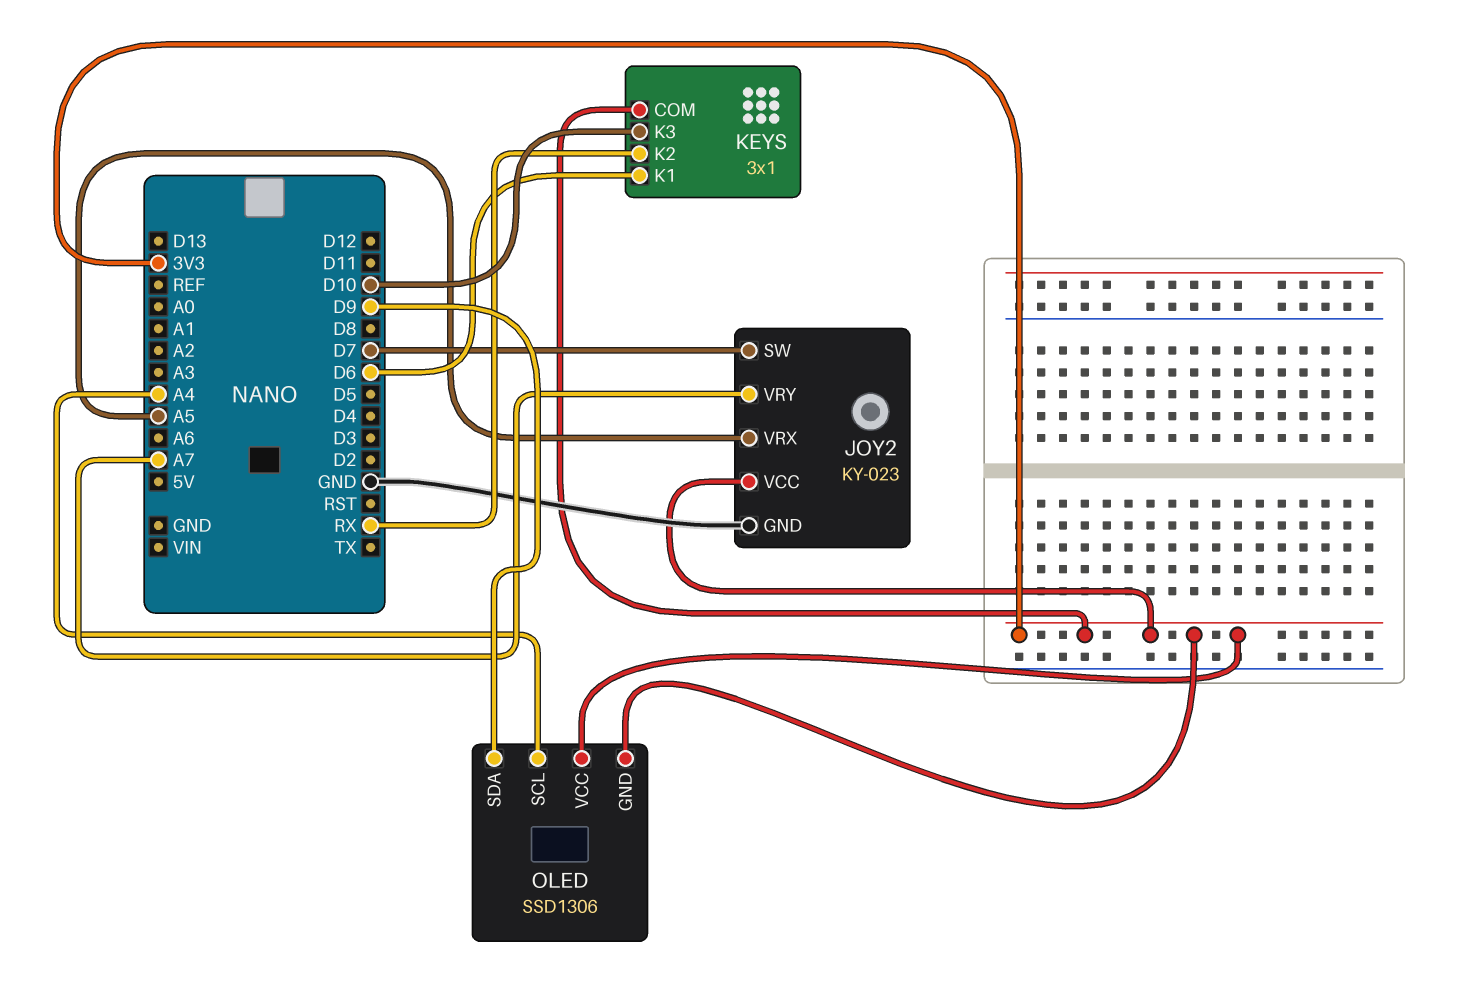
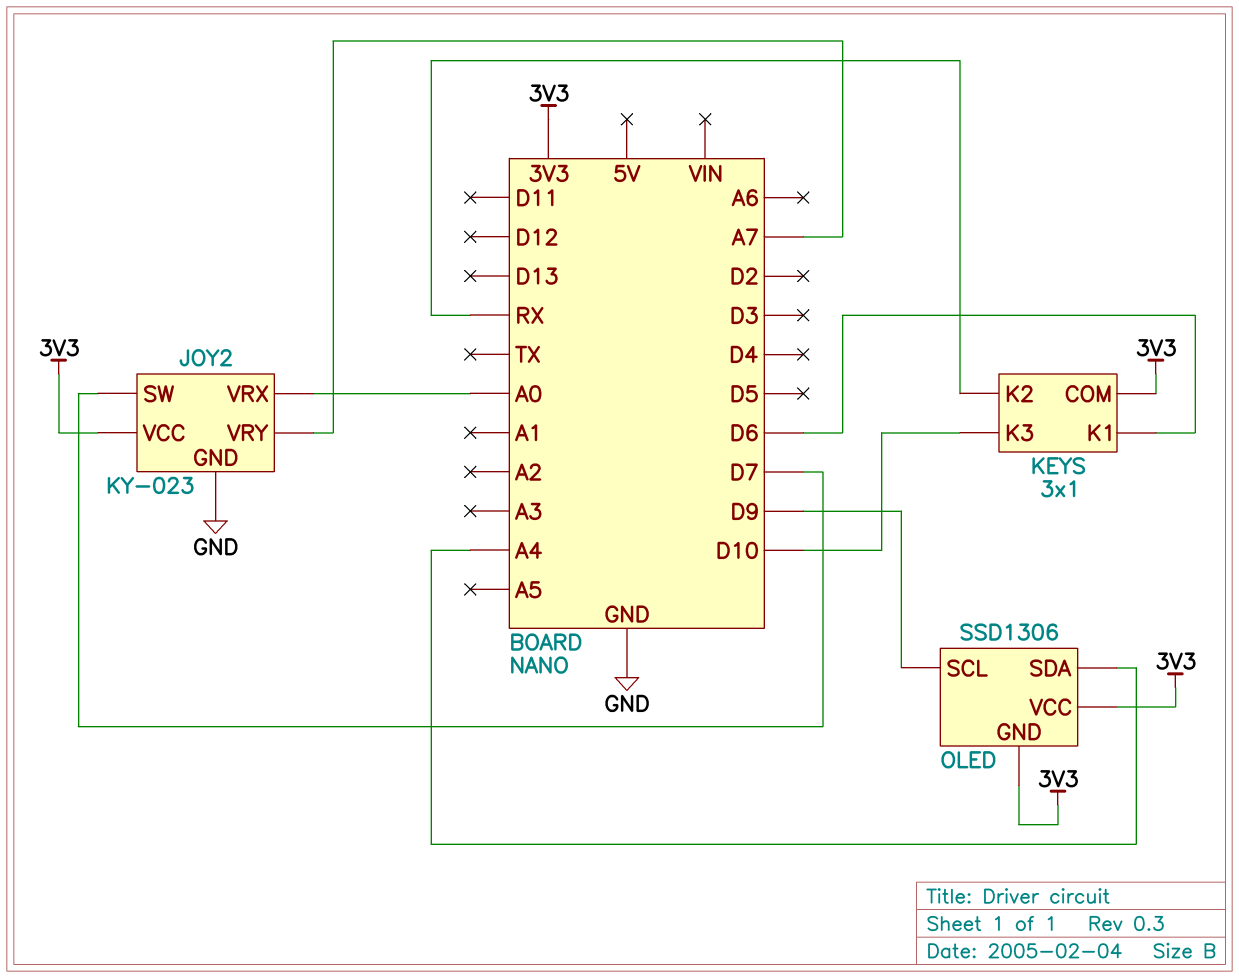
JOY2 pin VRX: A5 -> A0
OLED pin SCL: A4 -> D9
OLED pin SDA: D9 -> A4

